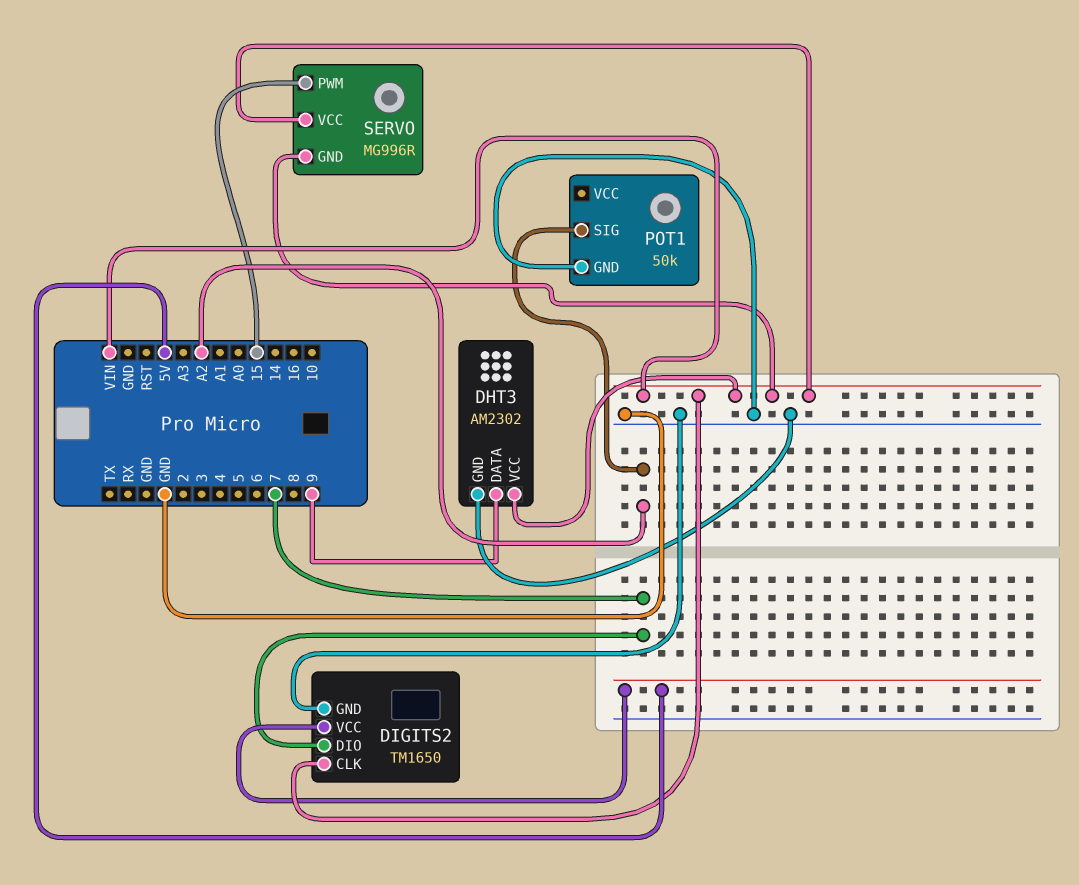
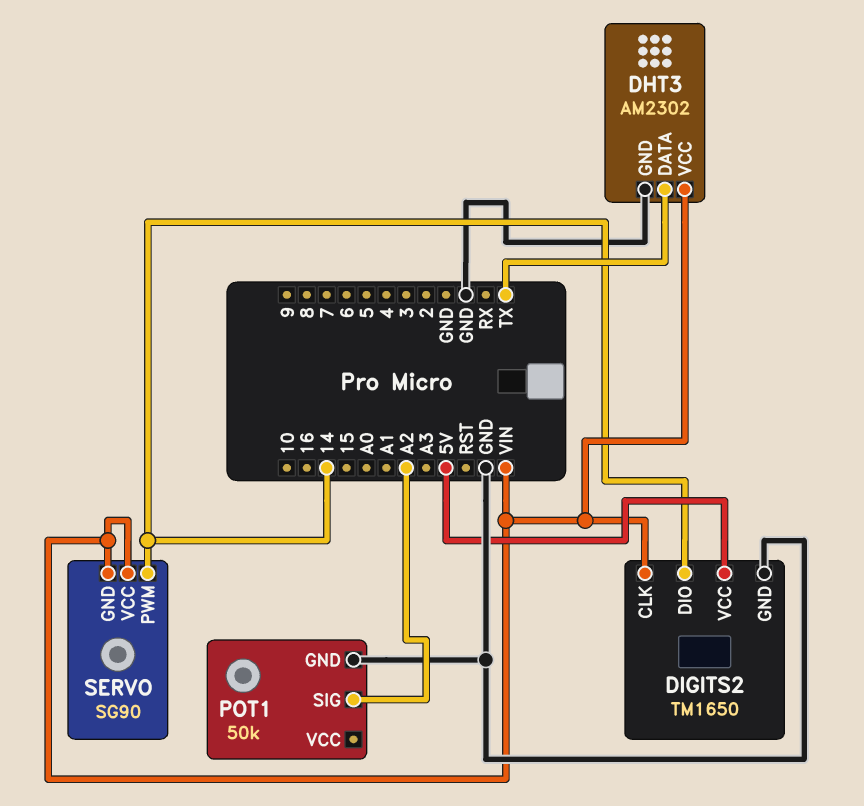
DHT3 pin DATA: 9 -> TX
DIGITS2 pin DIO: 7 -> 14
SERVO: MG996R -> SG90
SERVO pin PWM: 15 -> 14

